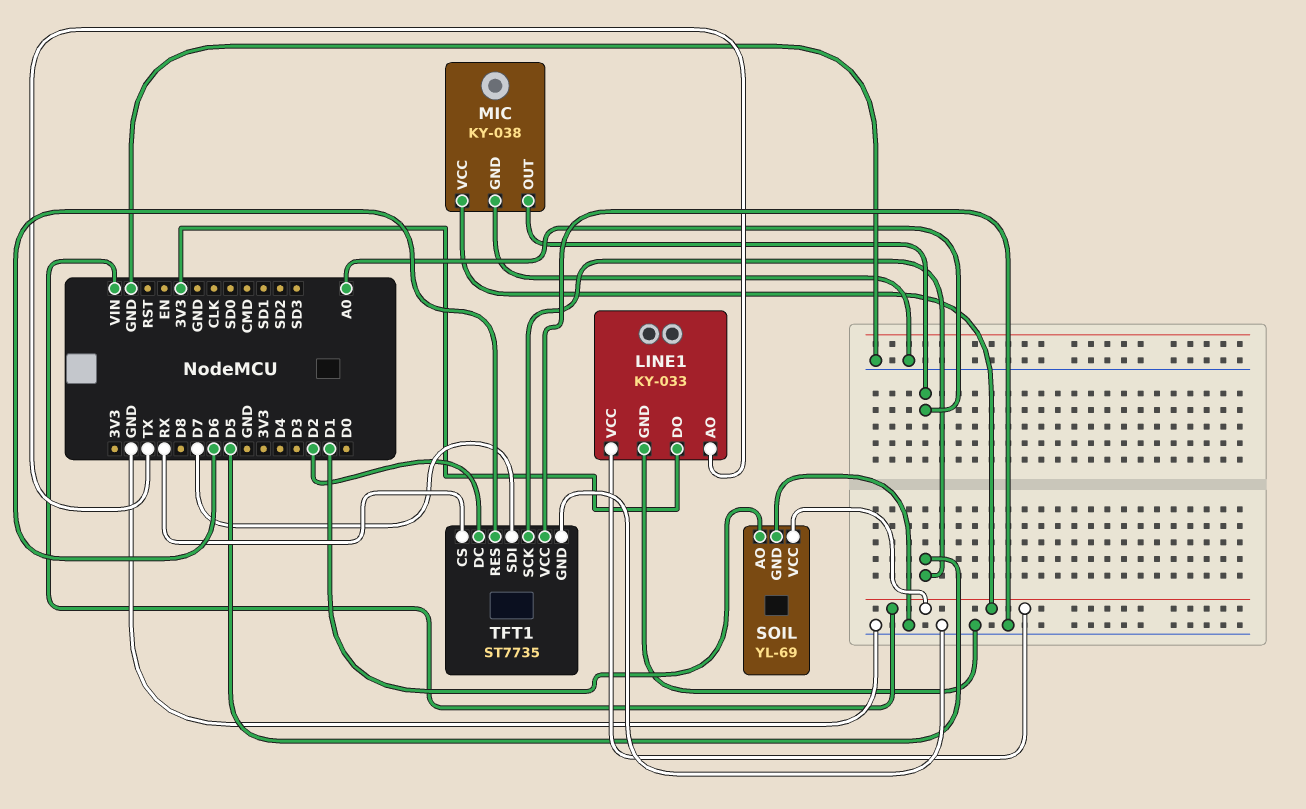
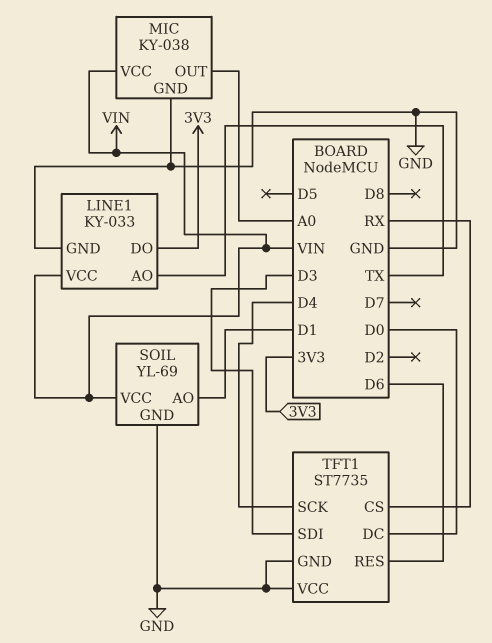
TFT1 pin DC: D2 -> D0
TFT1 pin SCK: D5 -> D4
TFT1 pin SDI: D7 -> D3

